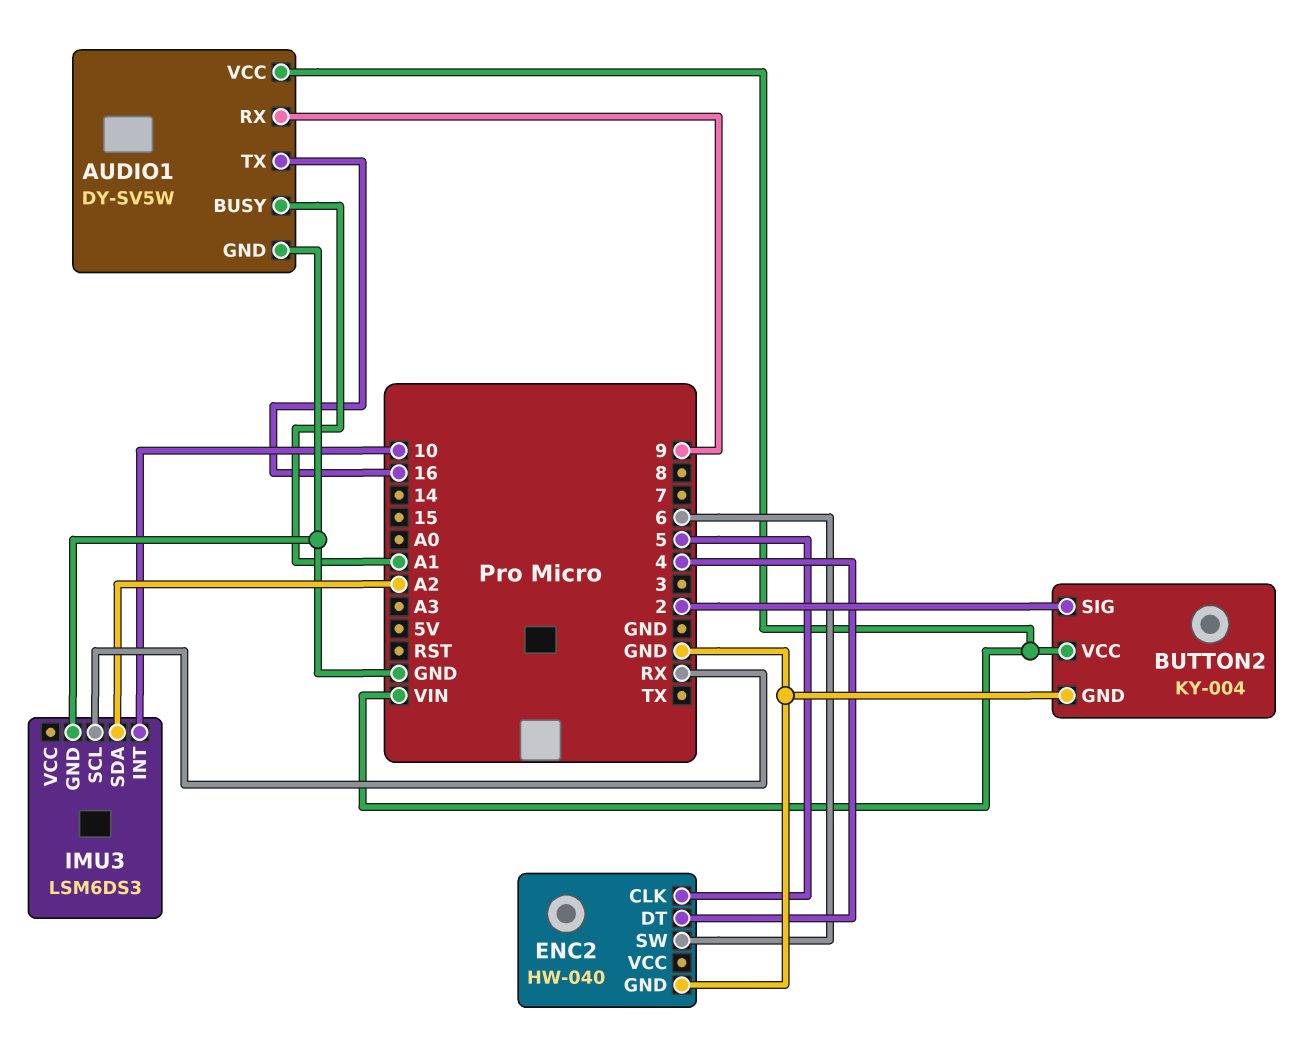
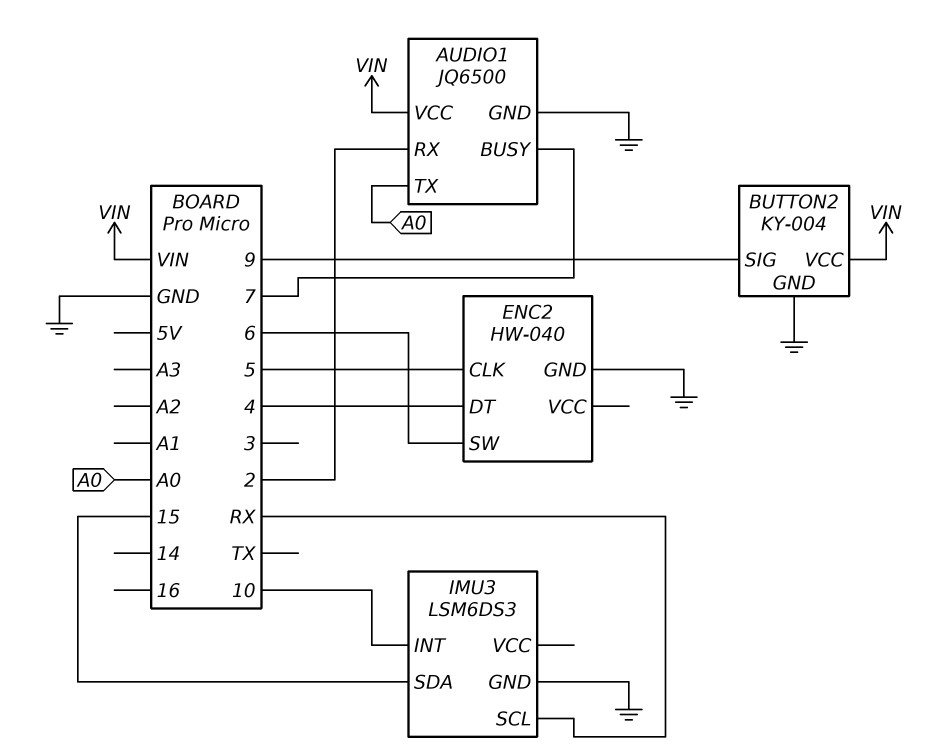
AUDIO1: DY-SV5W -> JQ6500
AUDIO1 pin BUSY: A1 -> 7
AUDIO1 pin RX: 9 -> 2
AUDIO1 pin TX: 16 -> A0
BUTTON2 pin SIG: 2 -> 9
IMU3 pin SDA: A2 -> 15

